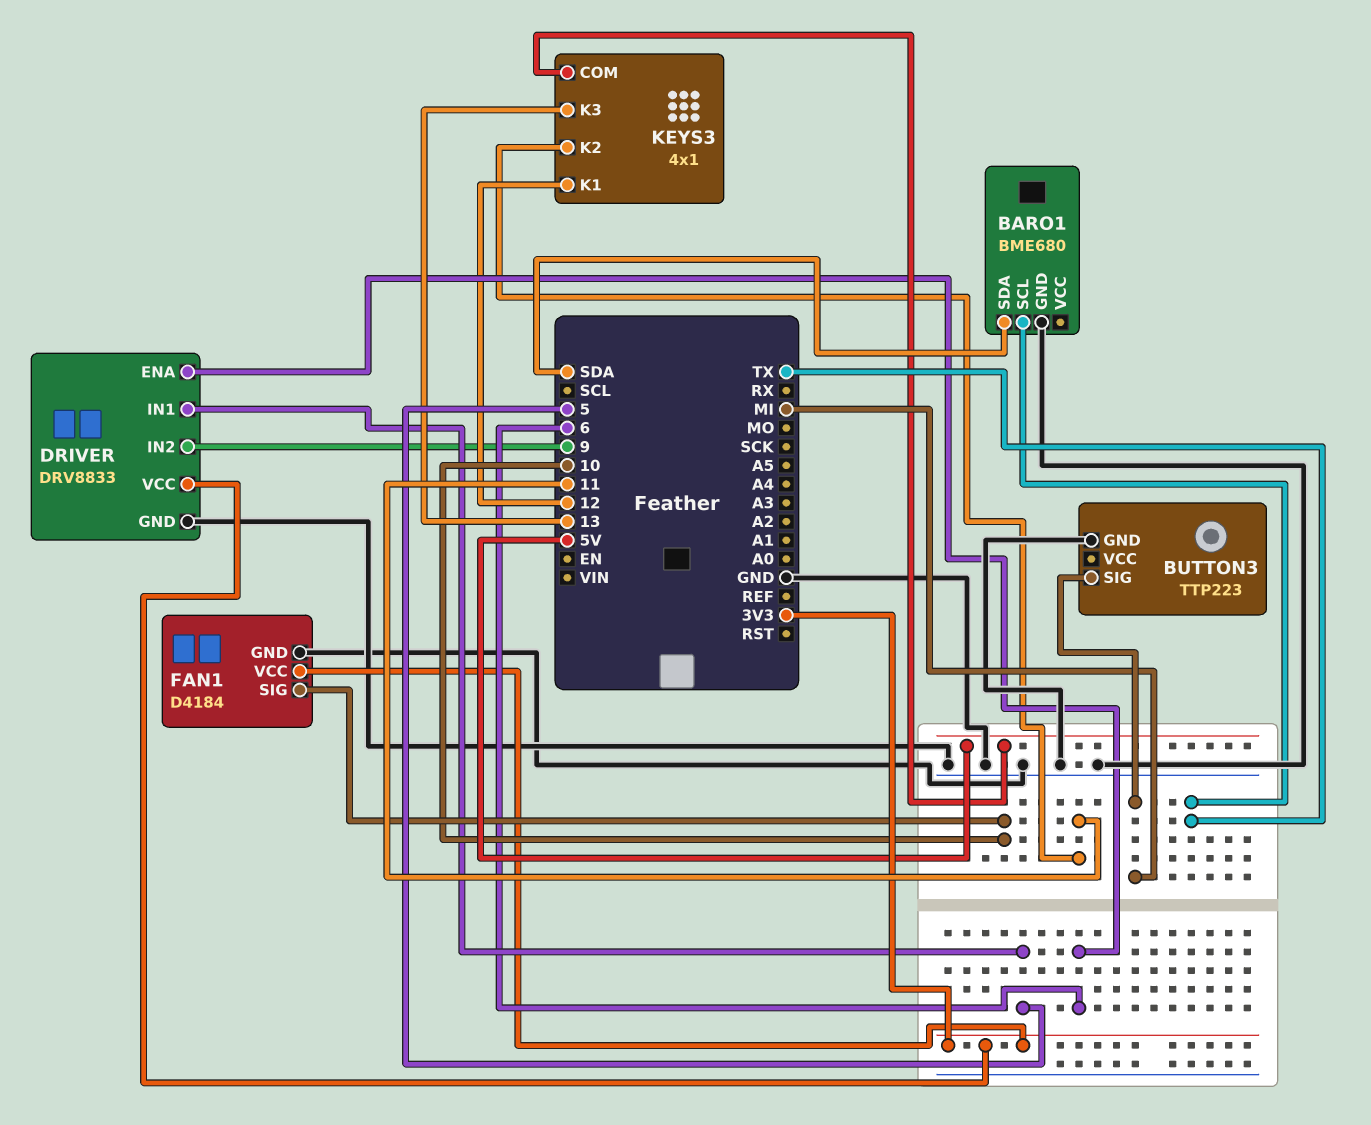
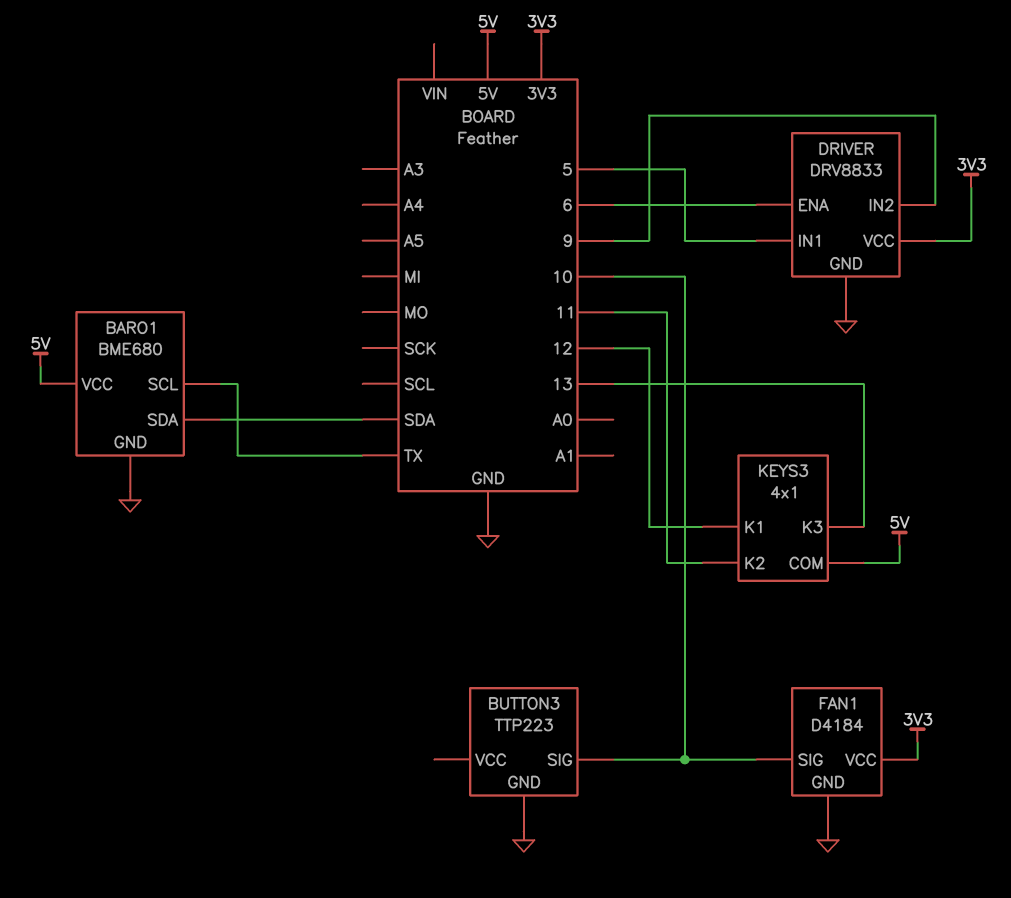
BARO1 pin VCC: none -> 5V
BUTTON3 pin SIG: MI -> 10

